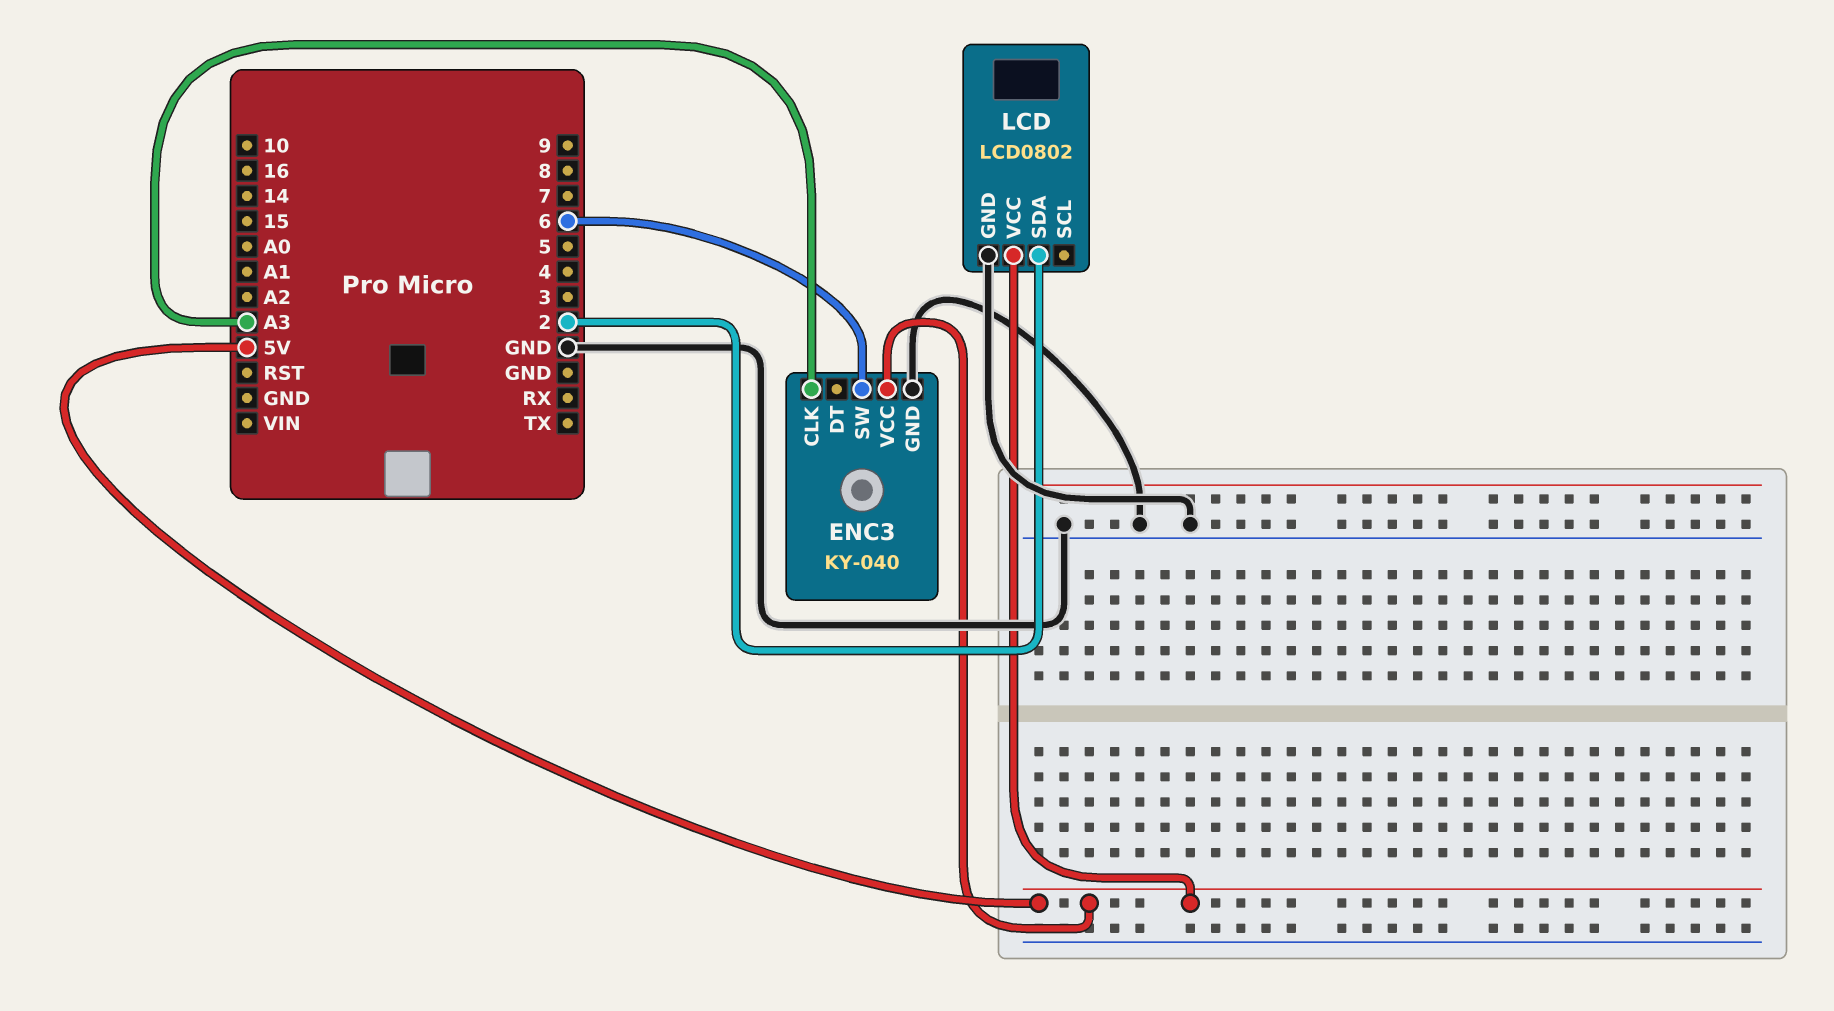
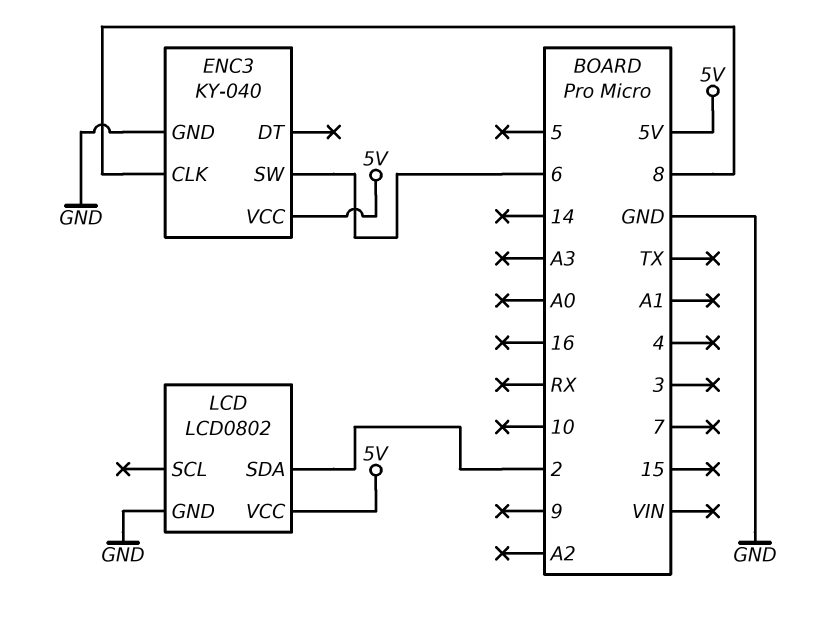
ENC3 pin CLK: A3 -> 8

